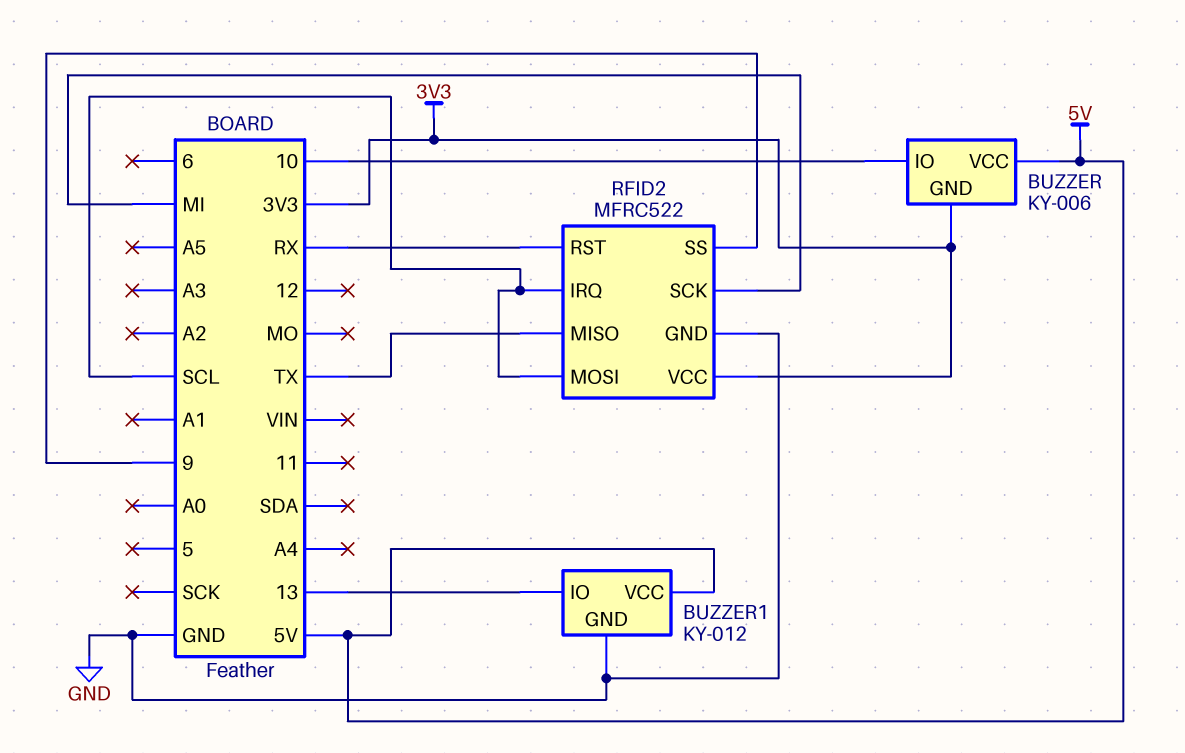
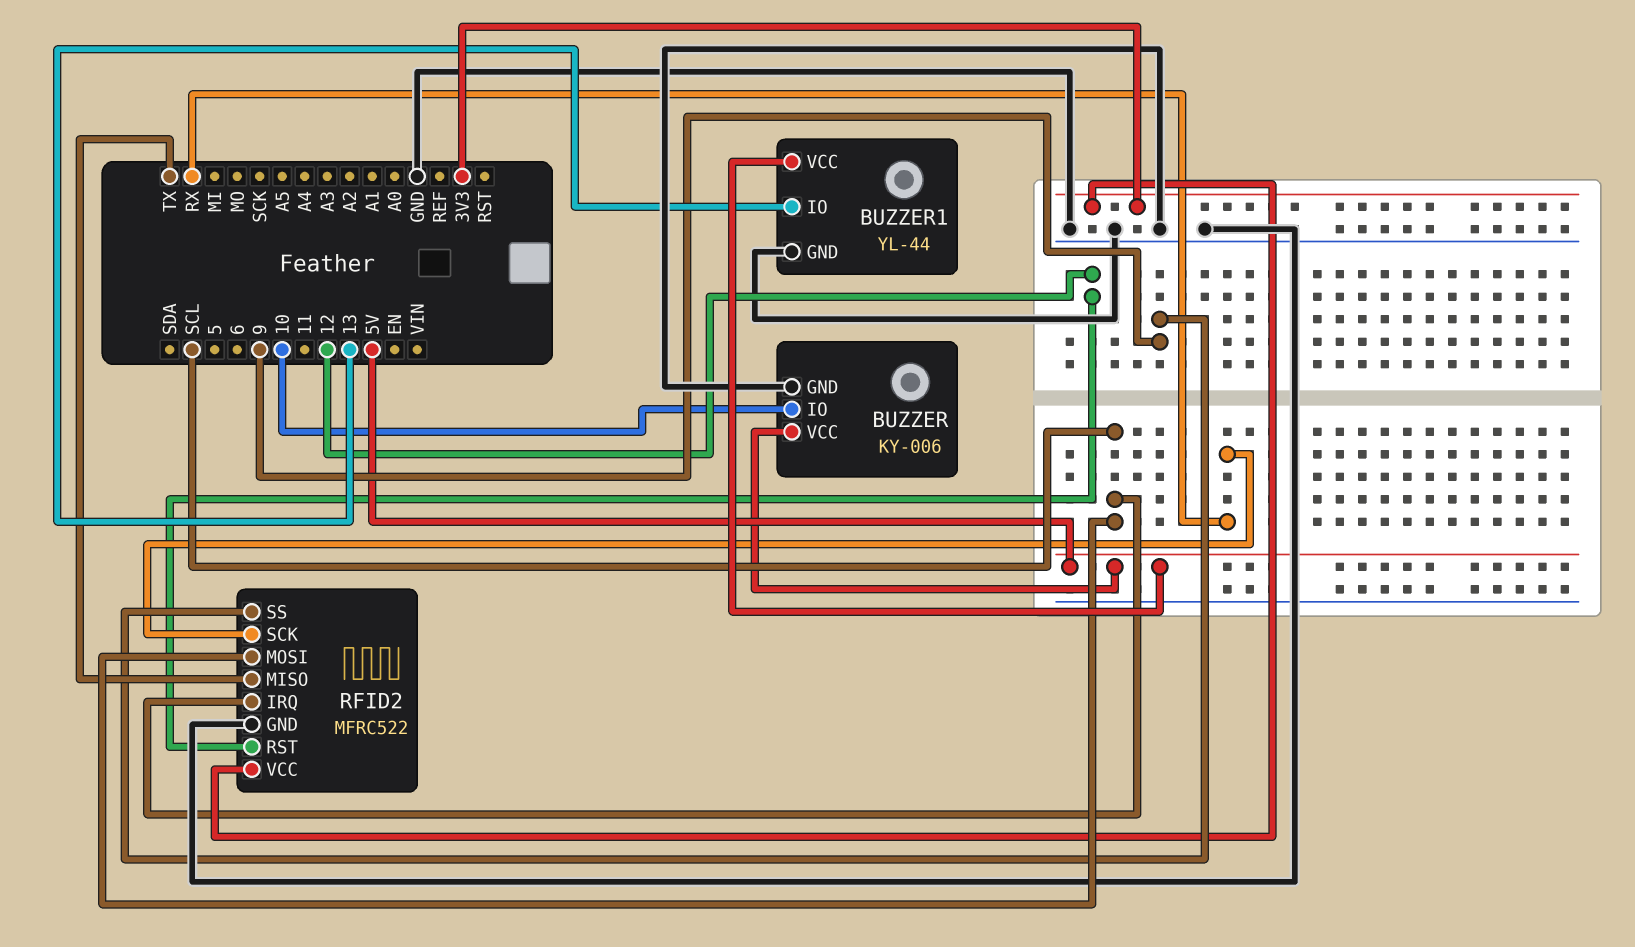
BUZZER pin GND: 3V3 -> GND
BUZZER1: KY-012 -> YL-44
RFID2 pin RST: RX -> 12
RFID2 pin SCK: MI -> RX

